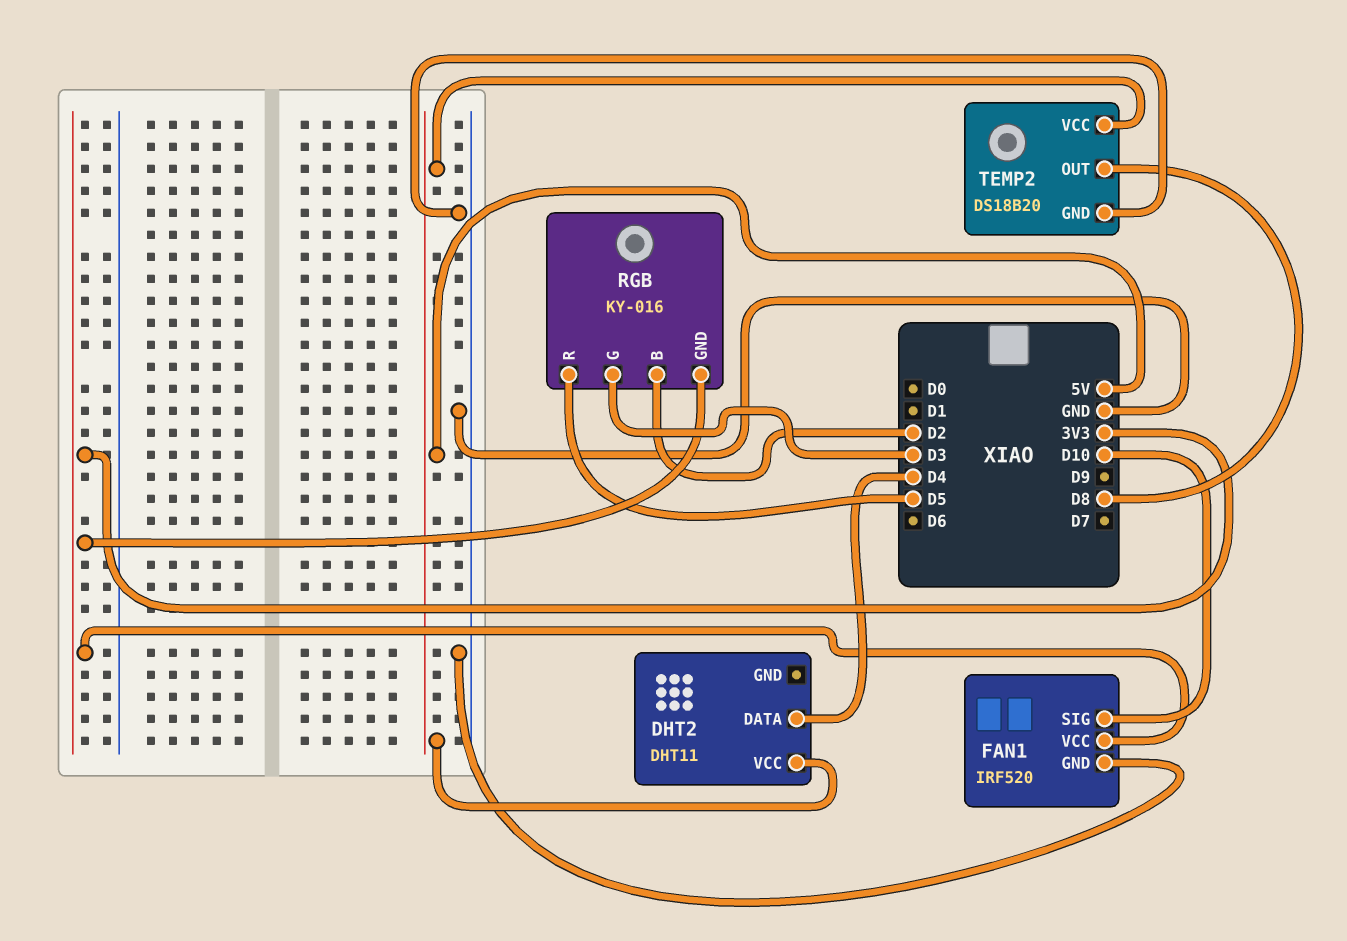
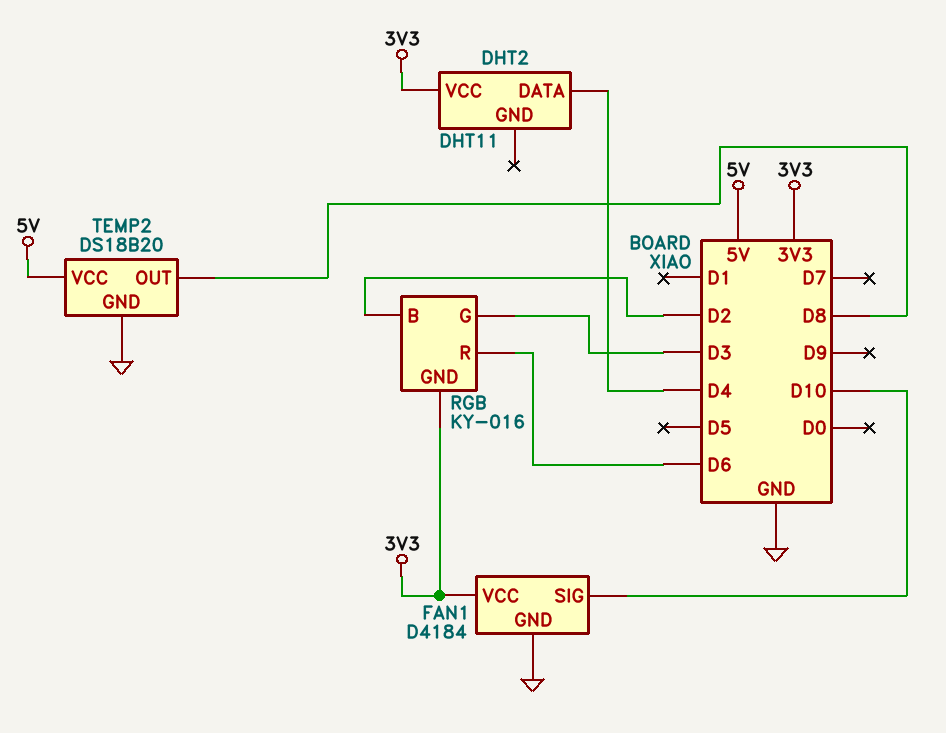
DHT2 pin VCC: 5V -> 3V3
FAN1: IRF520 -> D4184
RGB pin R: D5 -> D6

